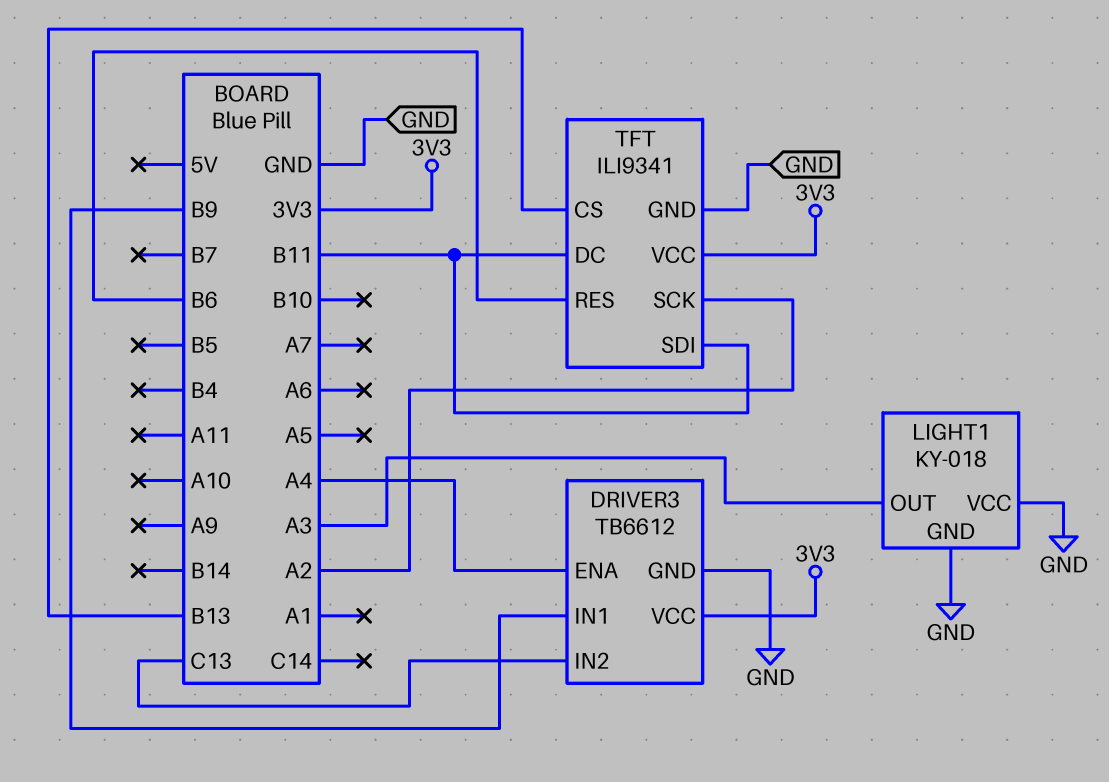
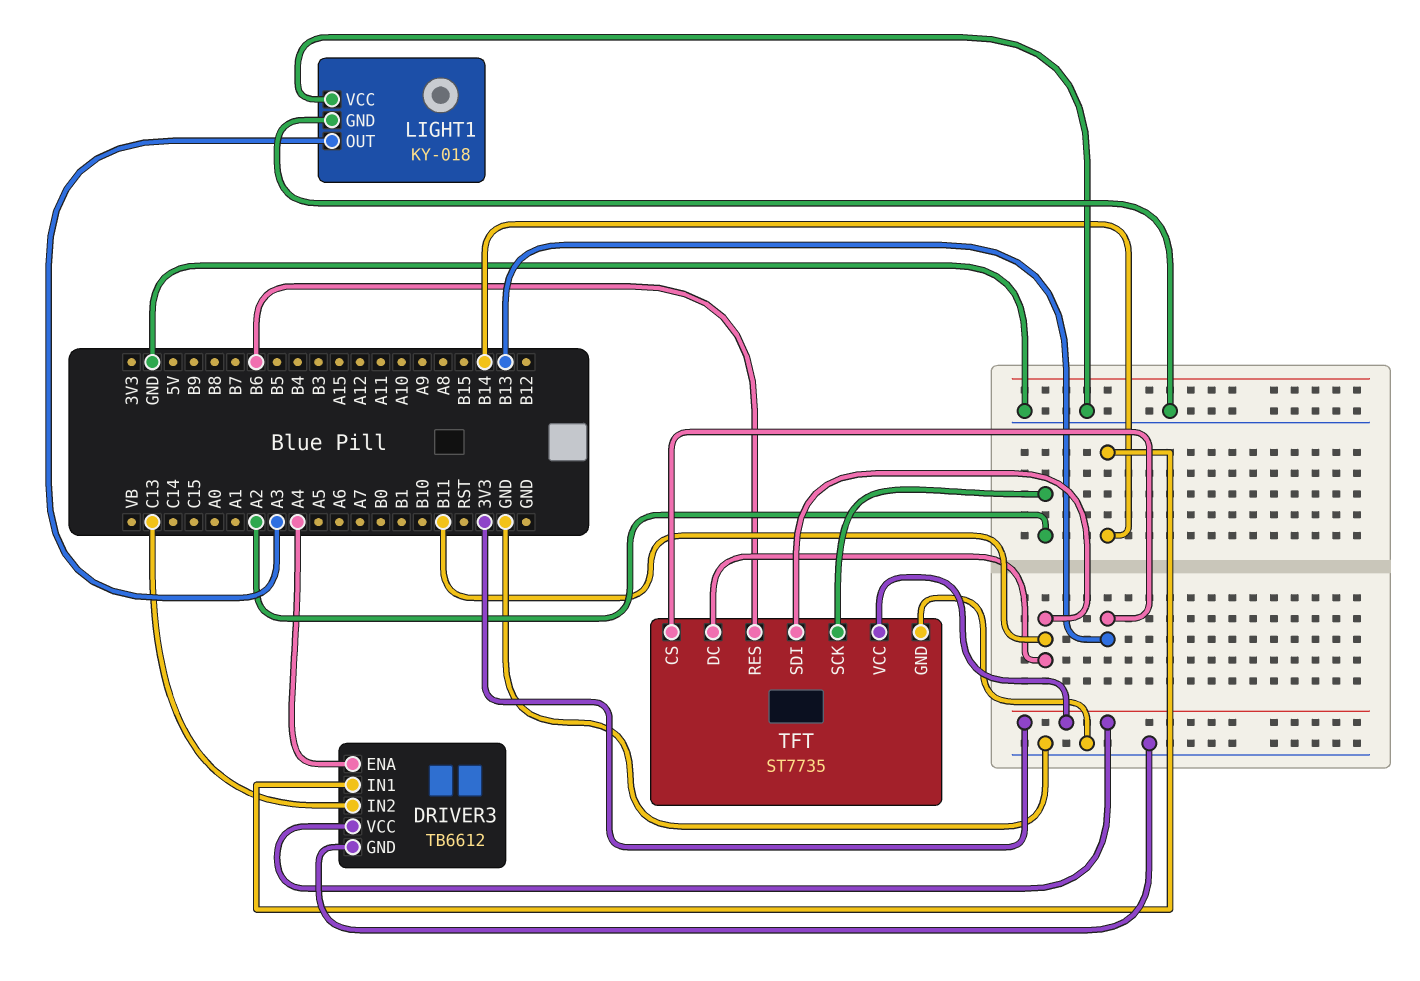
DRIVER3 pin IN1: B9 -> B14
TFT: ILI9341 -> ST7735

